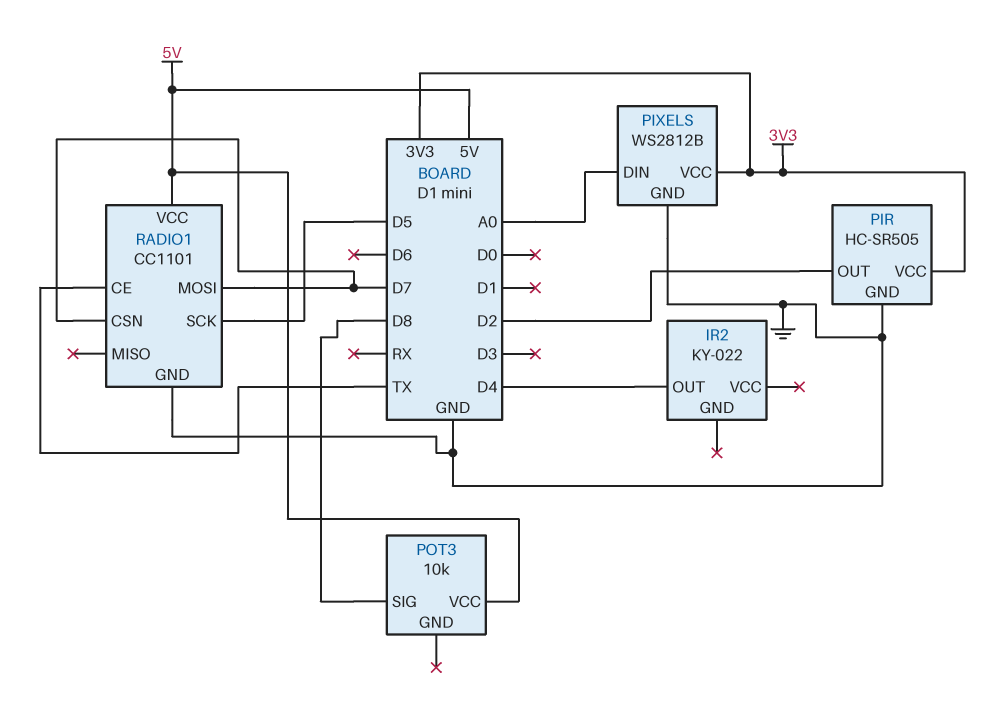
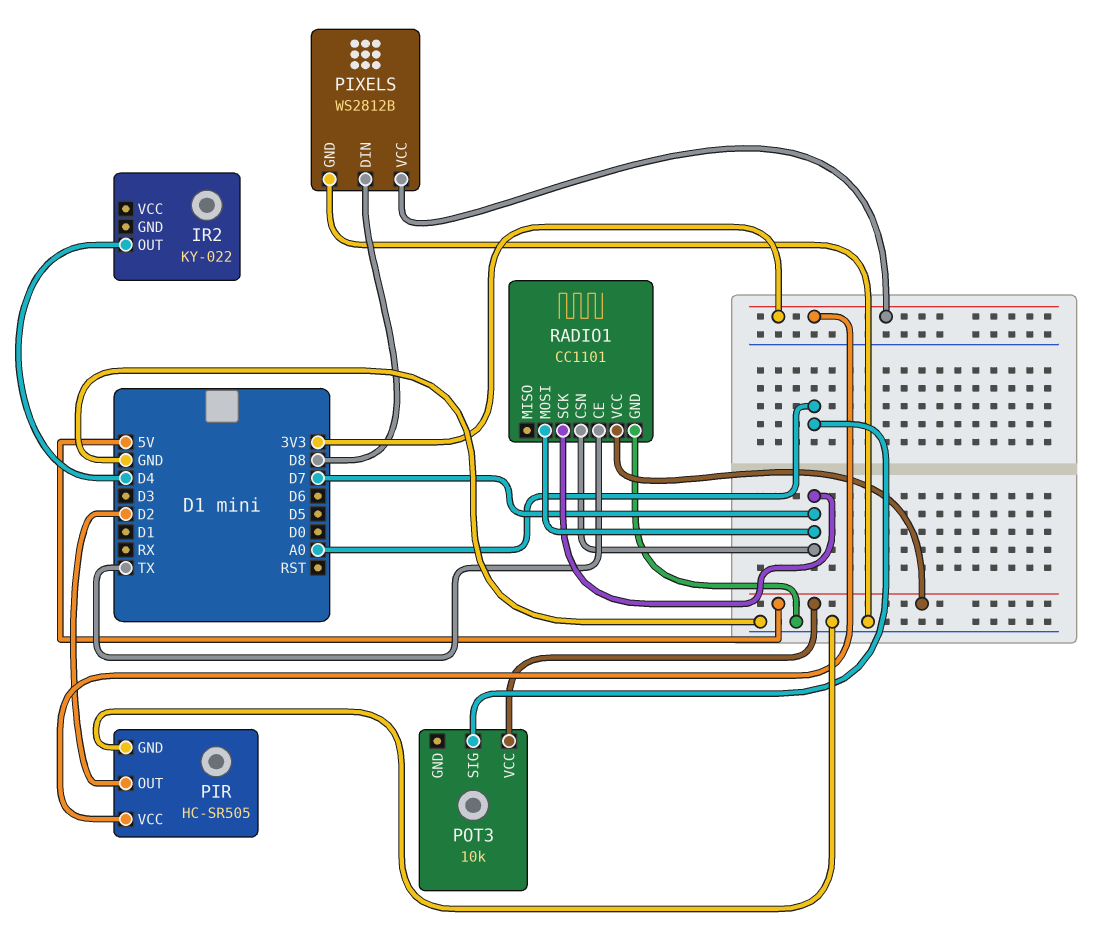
PIXELS pin DIN: A0 -> D8
POT3 pin SIG: D8 -> A0
RADIO1 pin SCK: D5 -> D7

